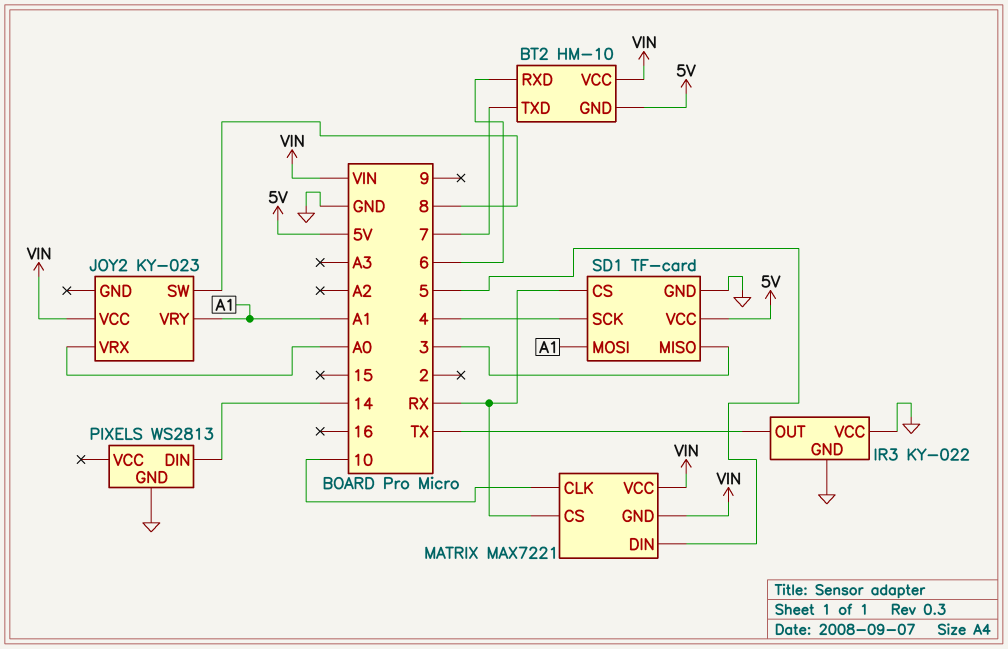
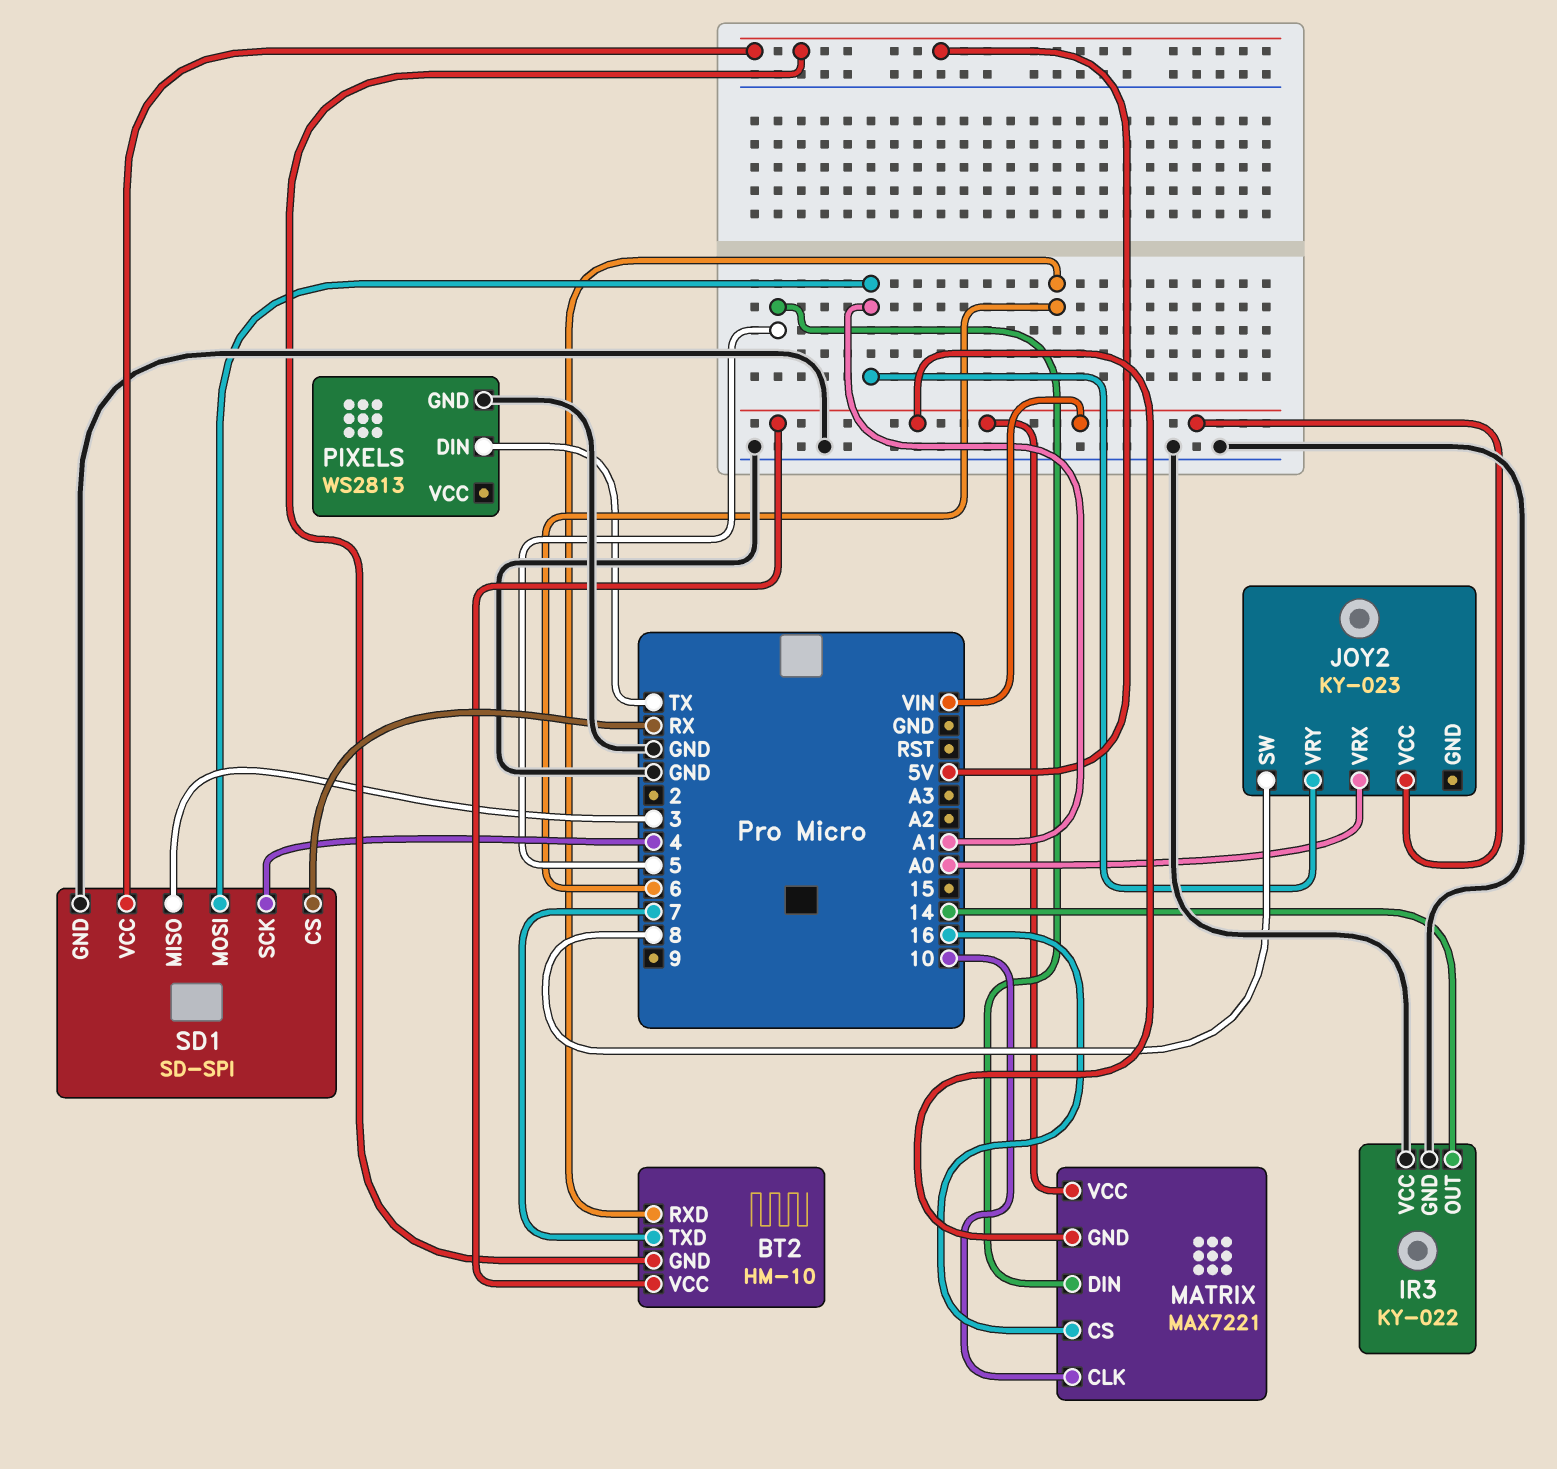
IR3 pin OUT: TX -> 14
MATRIX pin CS: RX -> 16
PIXELS pin DIN: 14 -> TX
SD1: TF-card -> SD-SPI

